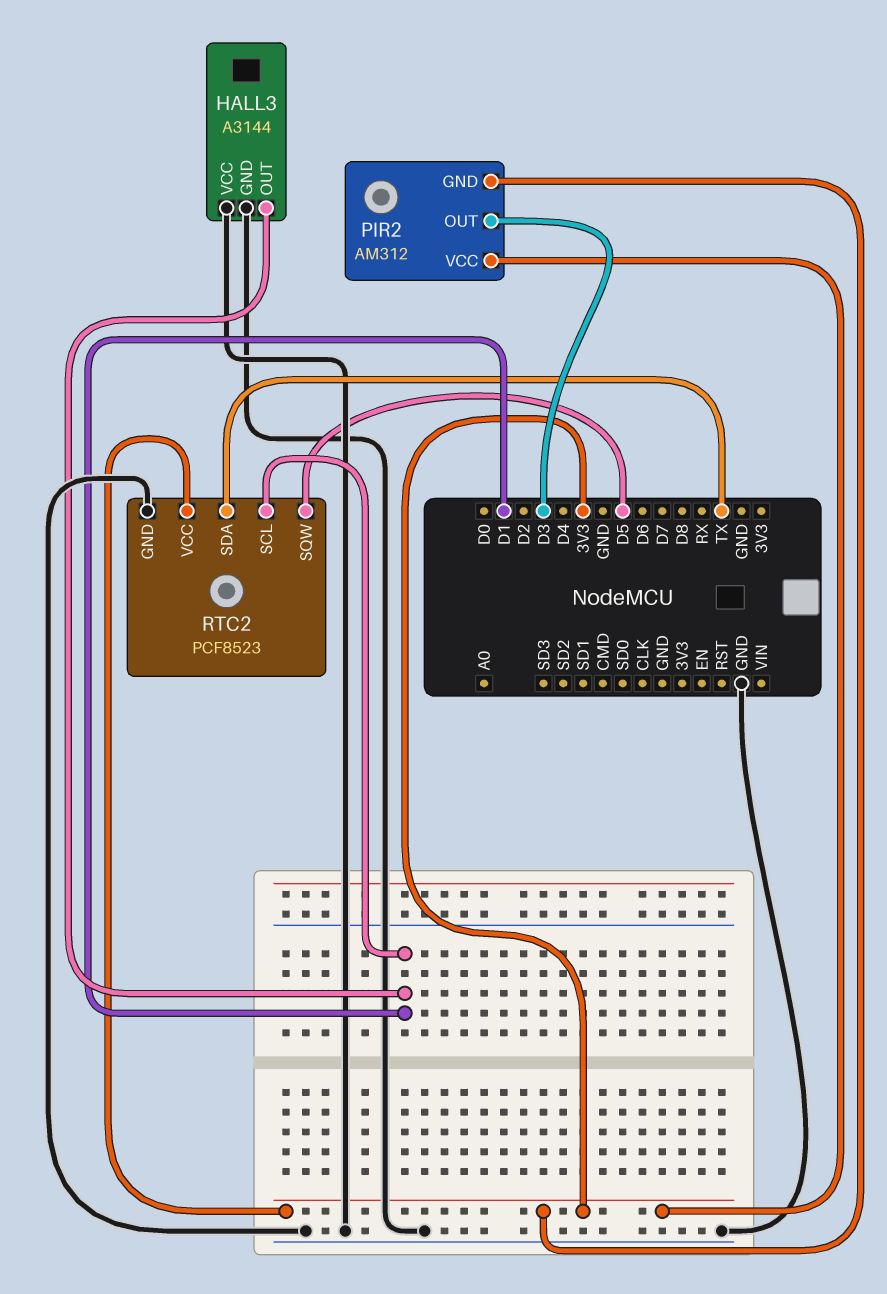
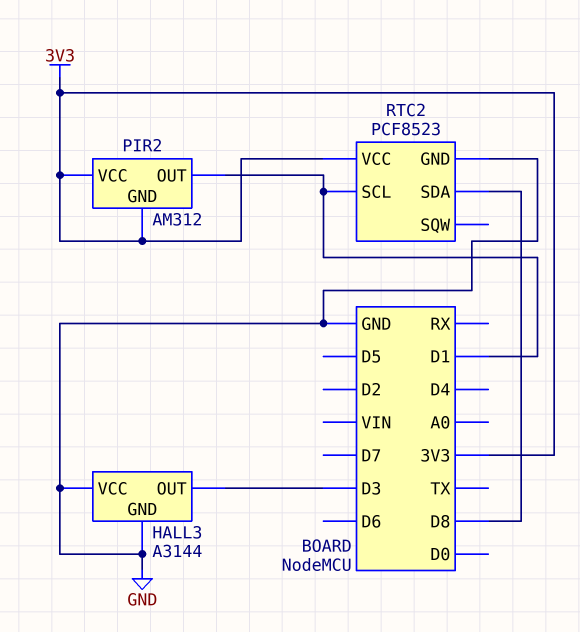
HALL3 pin OUT: D1 -> D3
PIR2 pin OUT: D3 -> D1
RTC2 pin SDA: TX -> D8
RTC2 pin SQW: D5 -> none

